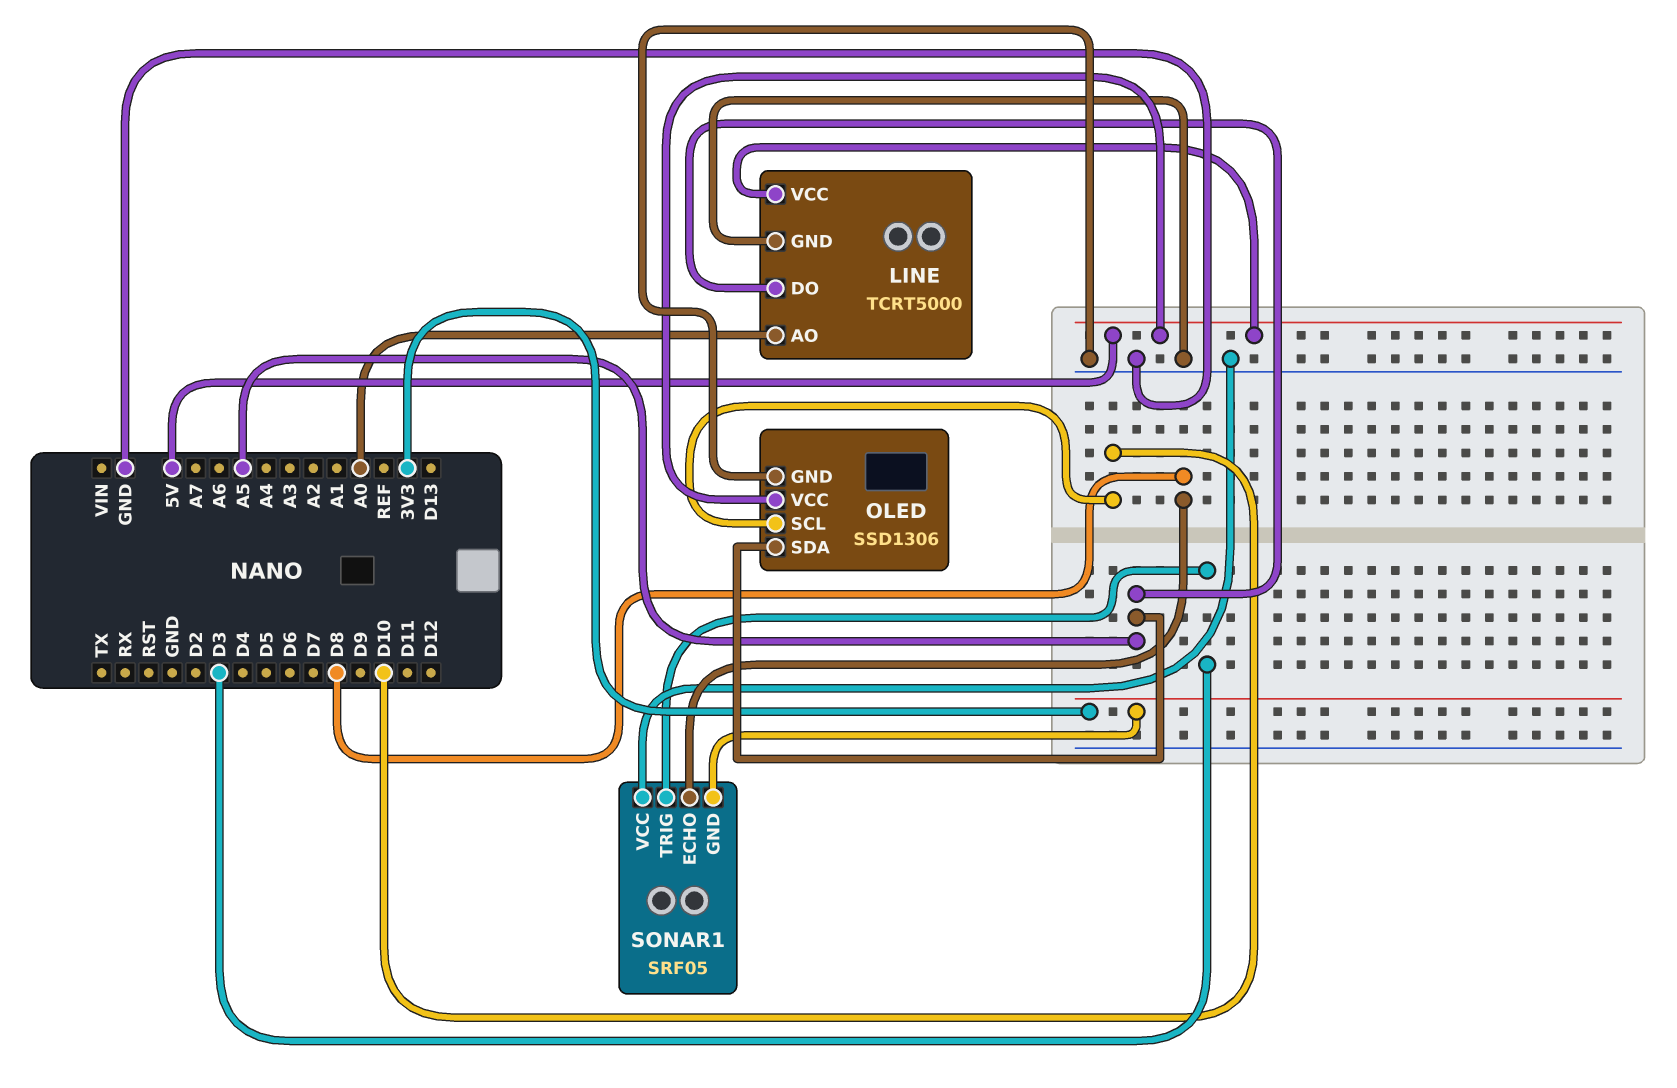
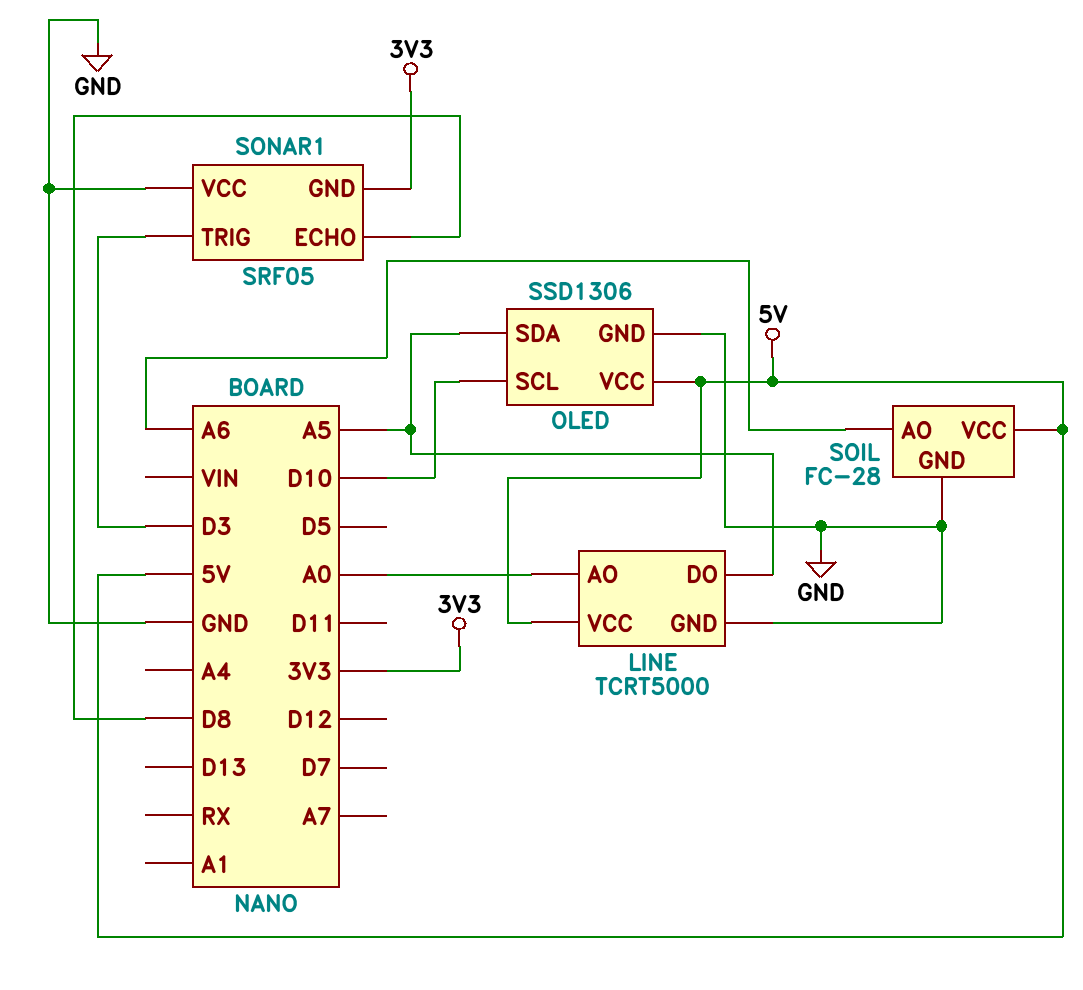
SOIL: none -> FC-28
SOIL pin AO: none -> A6
SOIL pin GND: none -> GND
SOIL pin VCC: none -> 5V

